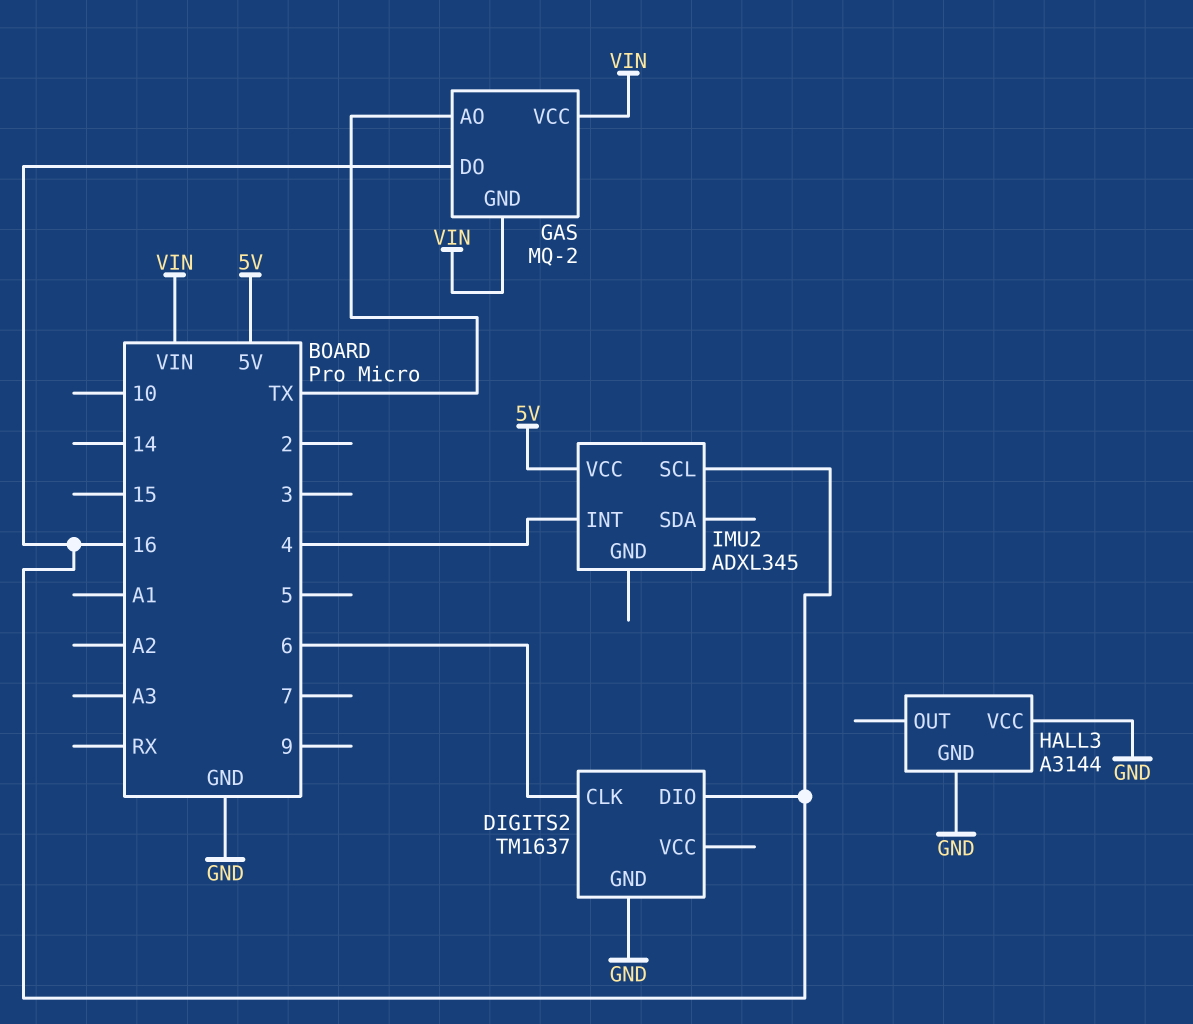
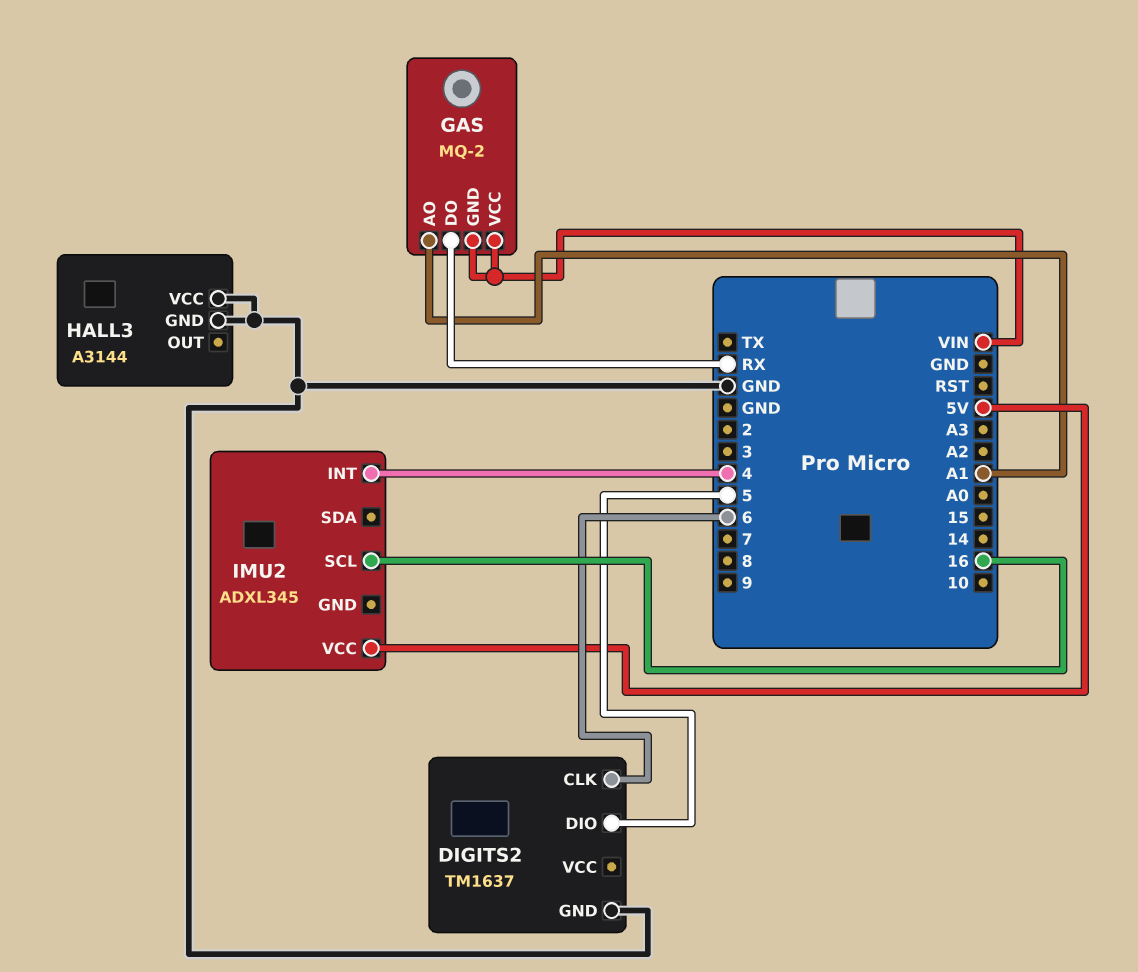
DIGITS2 pin DIO: 16 -> 5
GAS pin AO: TX -> A1
GAS pin DO: 16 -> RX

